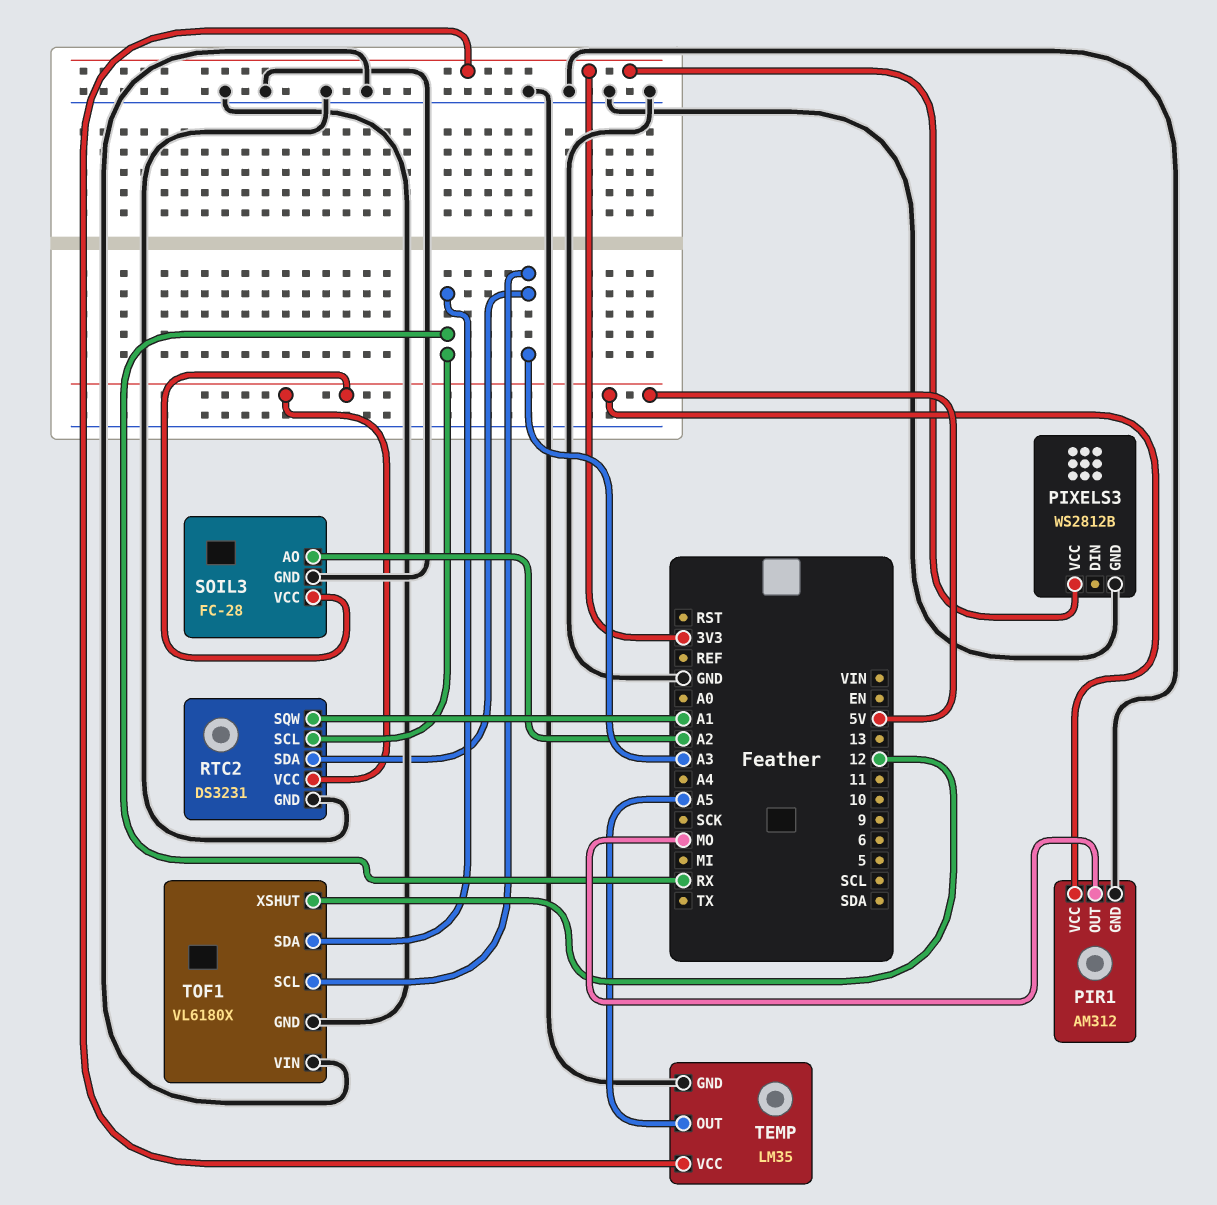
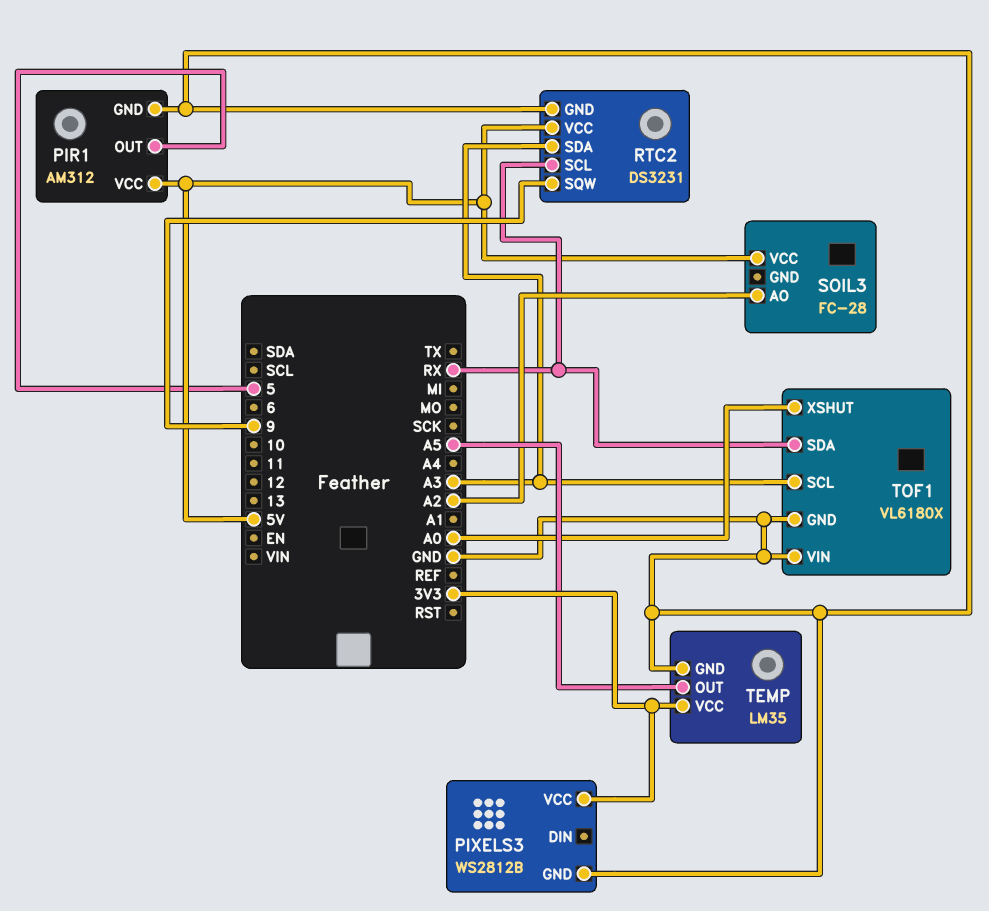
PIR1 pin OUT: MO -> 5
RTC2 pin SQW: A1 -> 9
SOIL3 pin GND: GND -> none
TOF1 pin XSHUT: 12 -> A0

